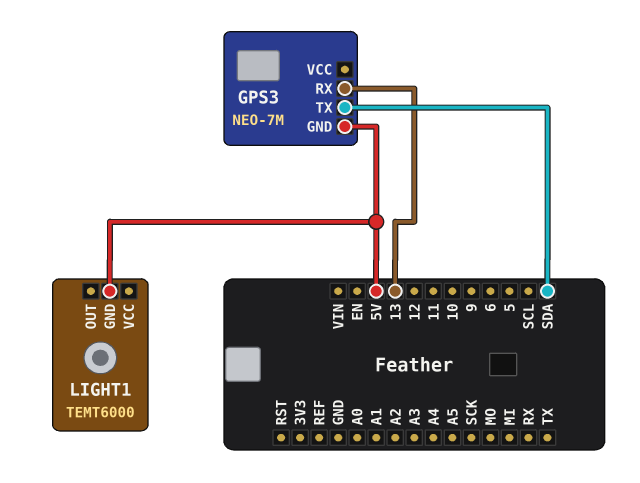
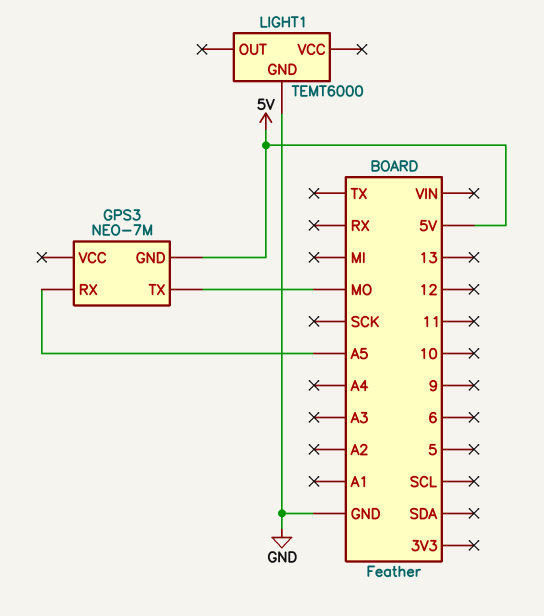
GPS3 pin RX: 13 -> A5
GPS3 pin TX: SDA -> MO
LIGHT1 pin GND: 5V -> GND

